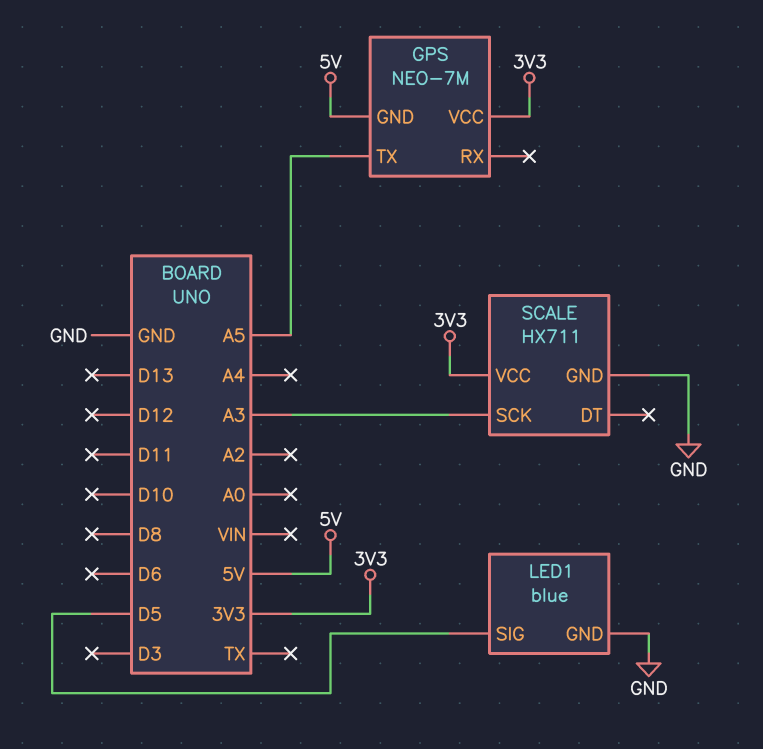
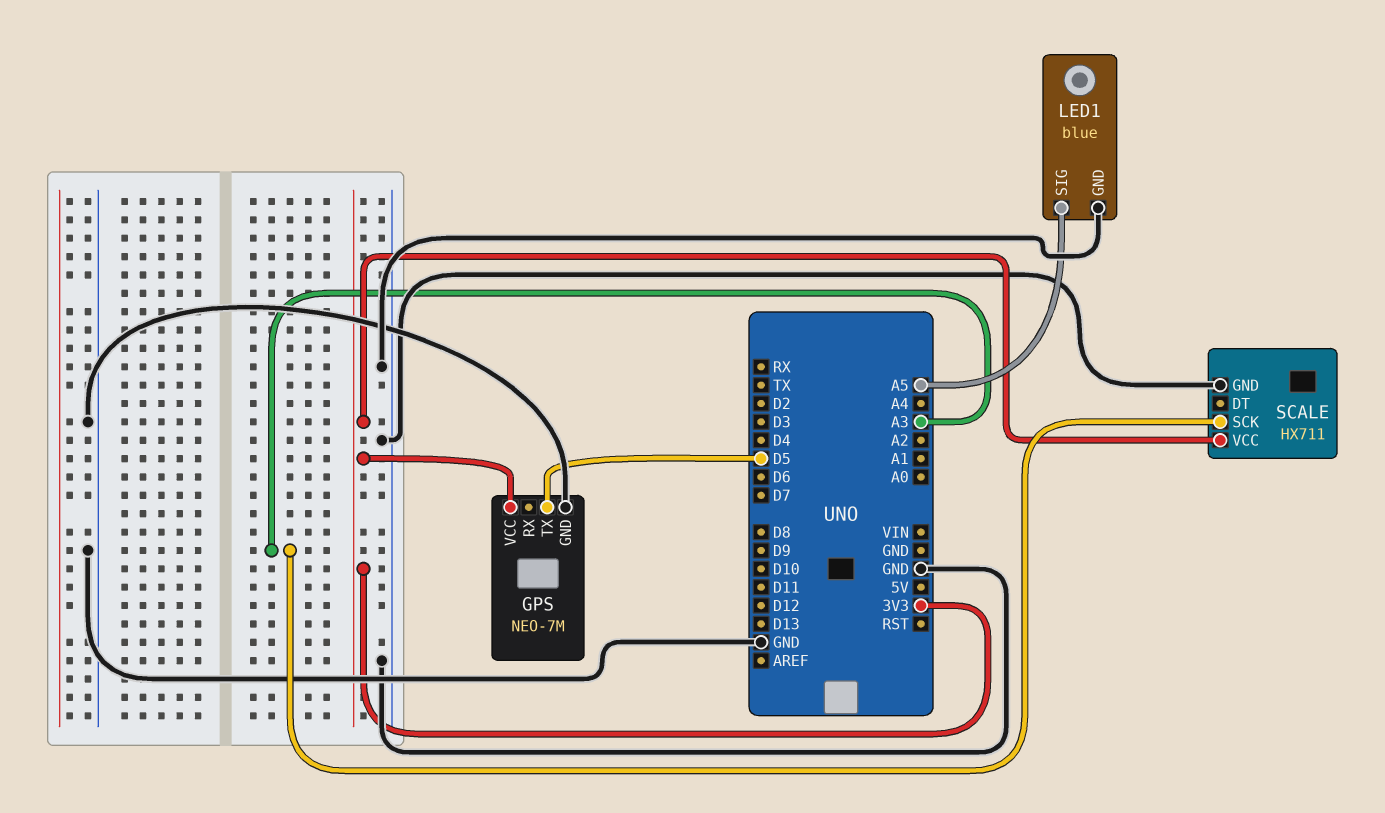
GPS pin GND: 5V -> GND
GPS pin TX: A5 -> D5
LED1 pin SIG: D5 -> A5

